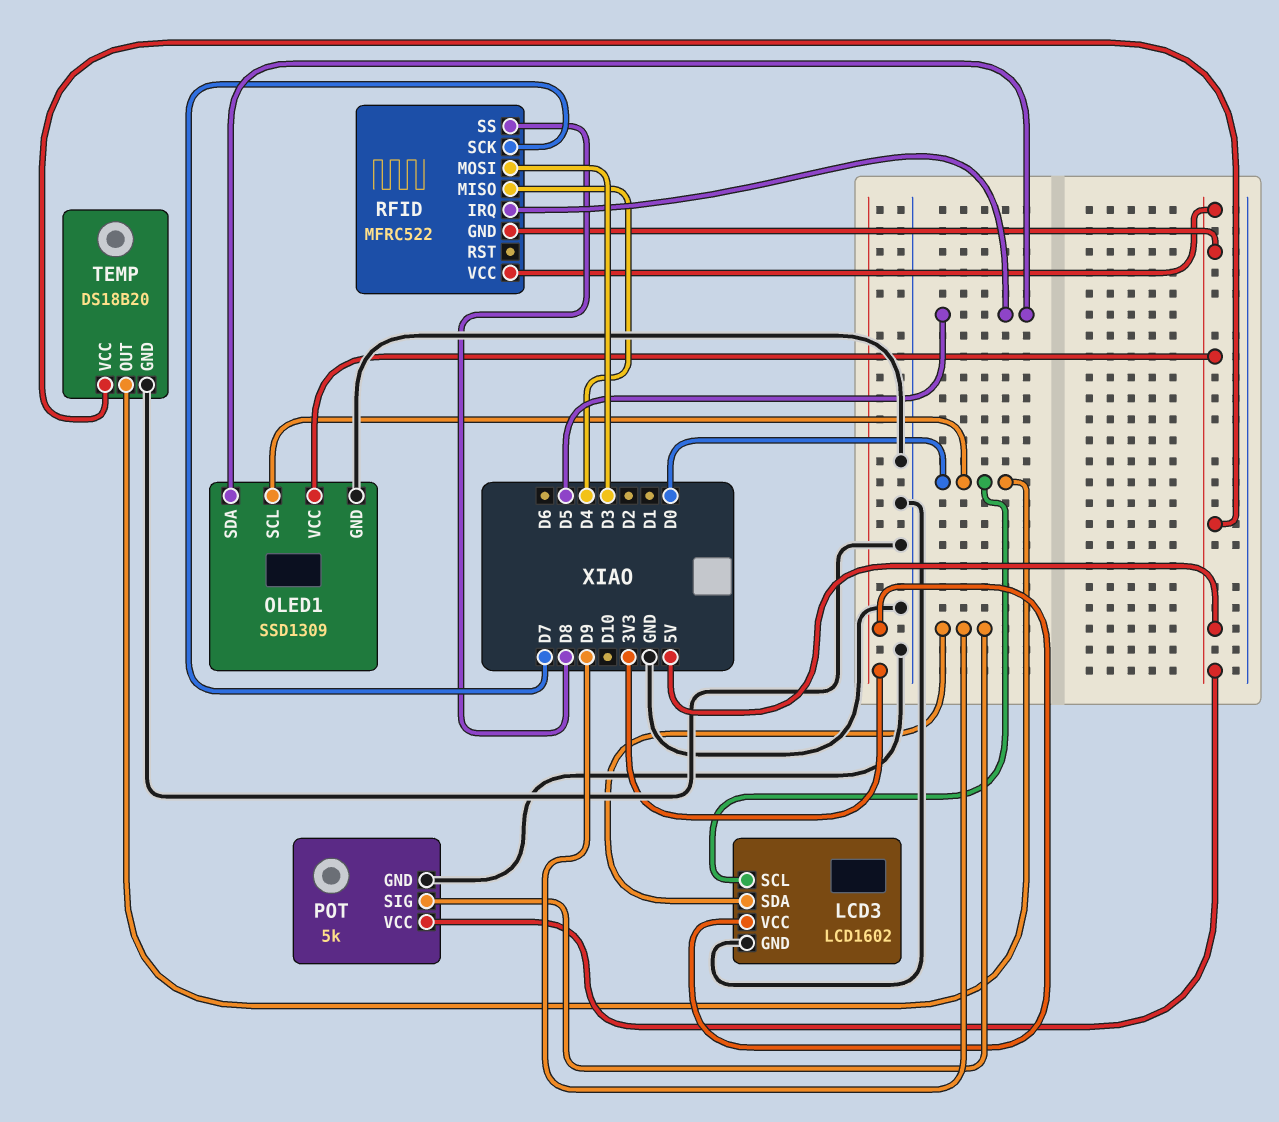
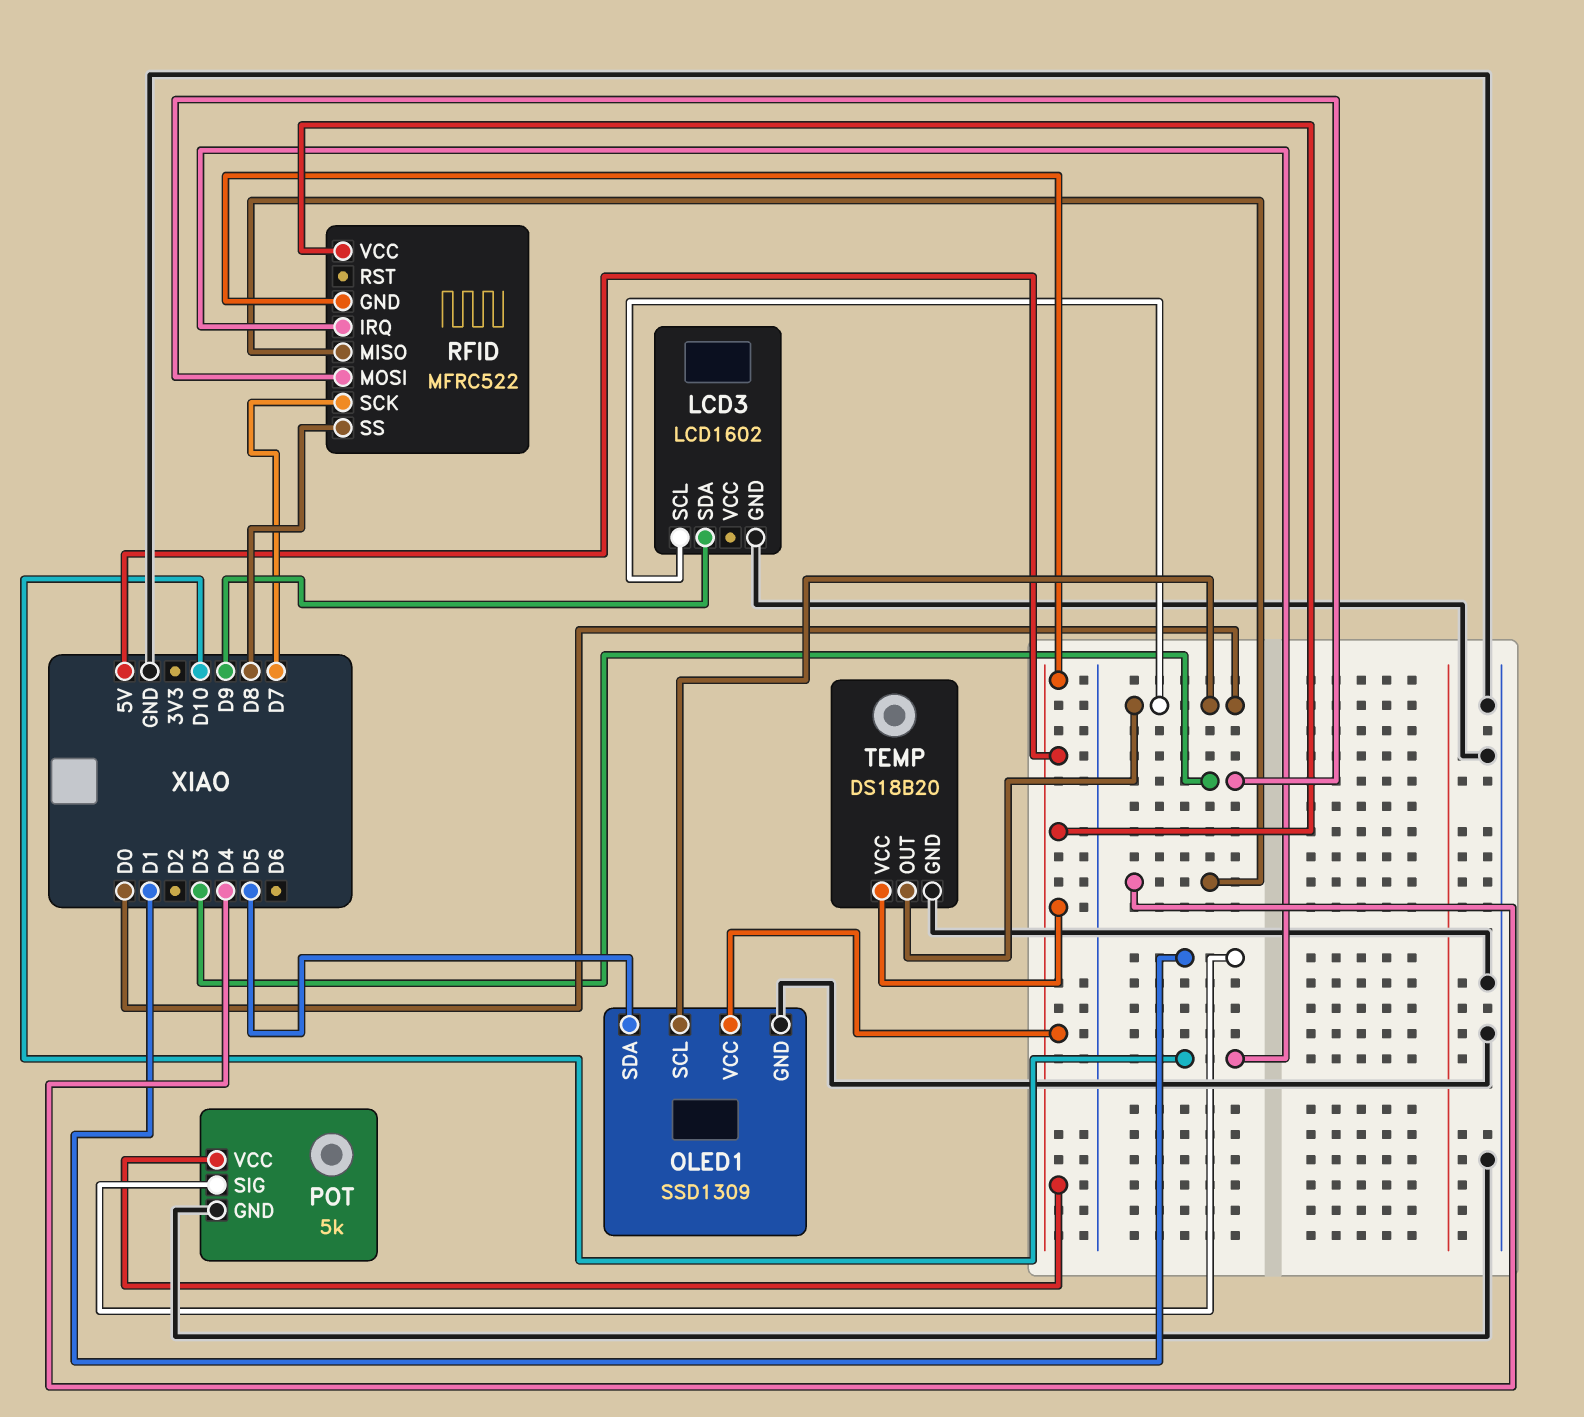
LCD3 pin VCC: 3V3 -> none
POT pin SIG: D9 -> D1
RFID pin IRQ: D5 -> D10

